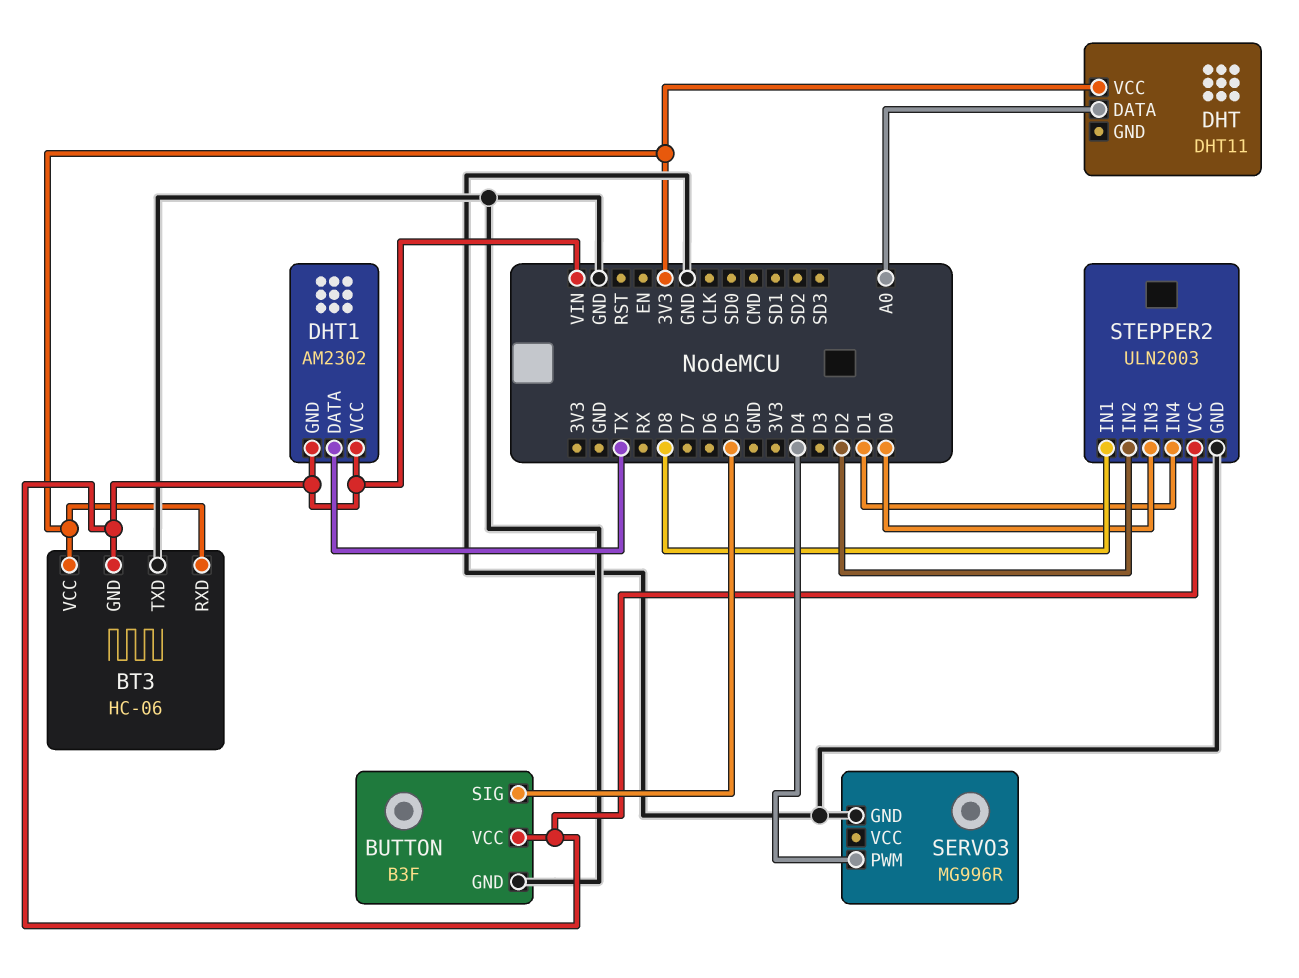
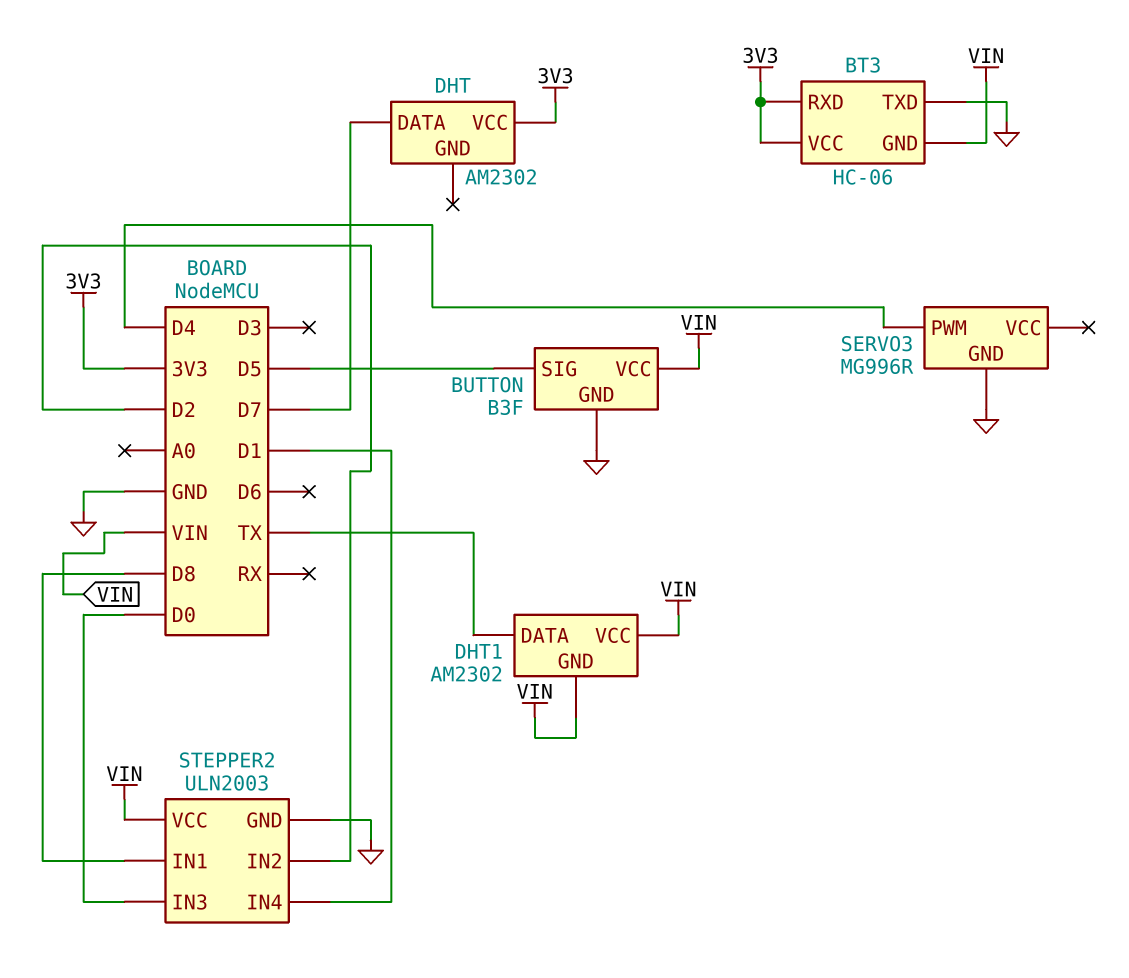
DHT: DHT11 -> AM2302
DHT pin DATA: A0 -> D7

